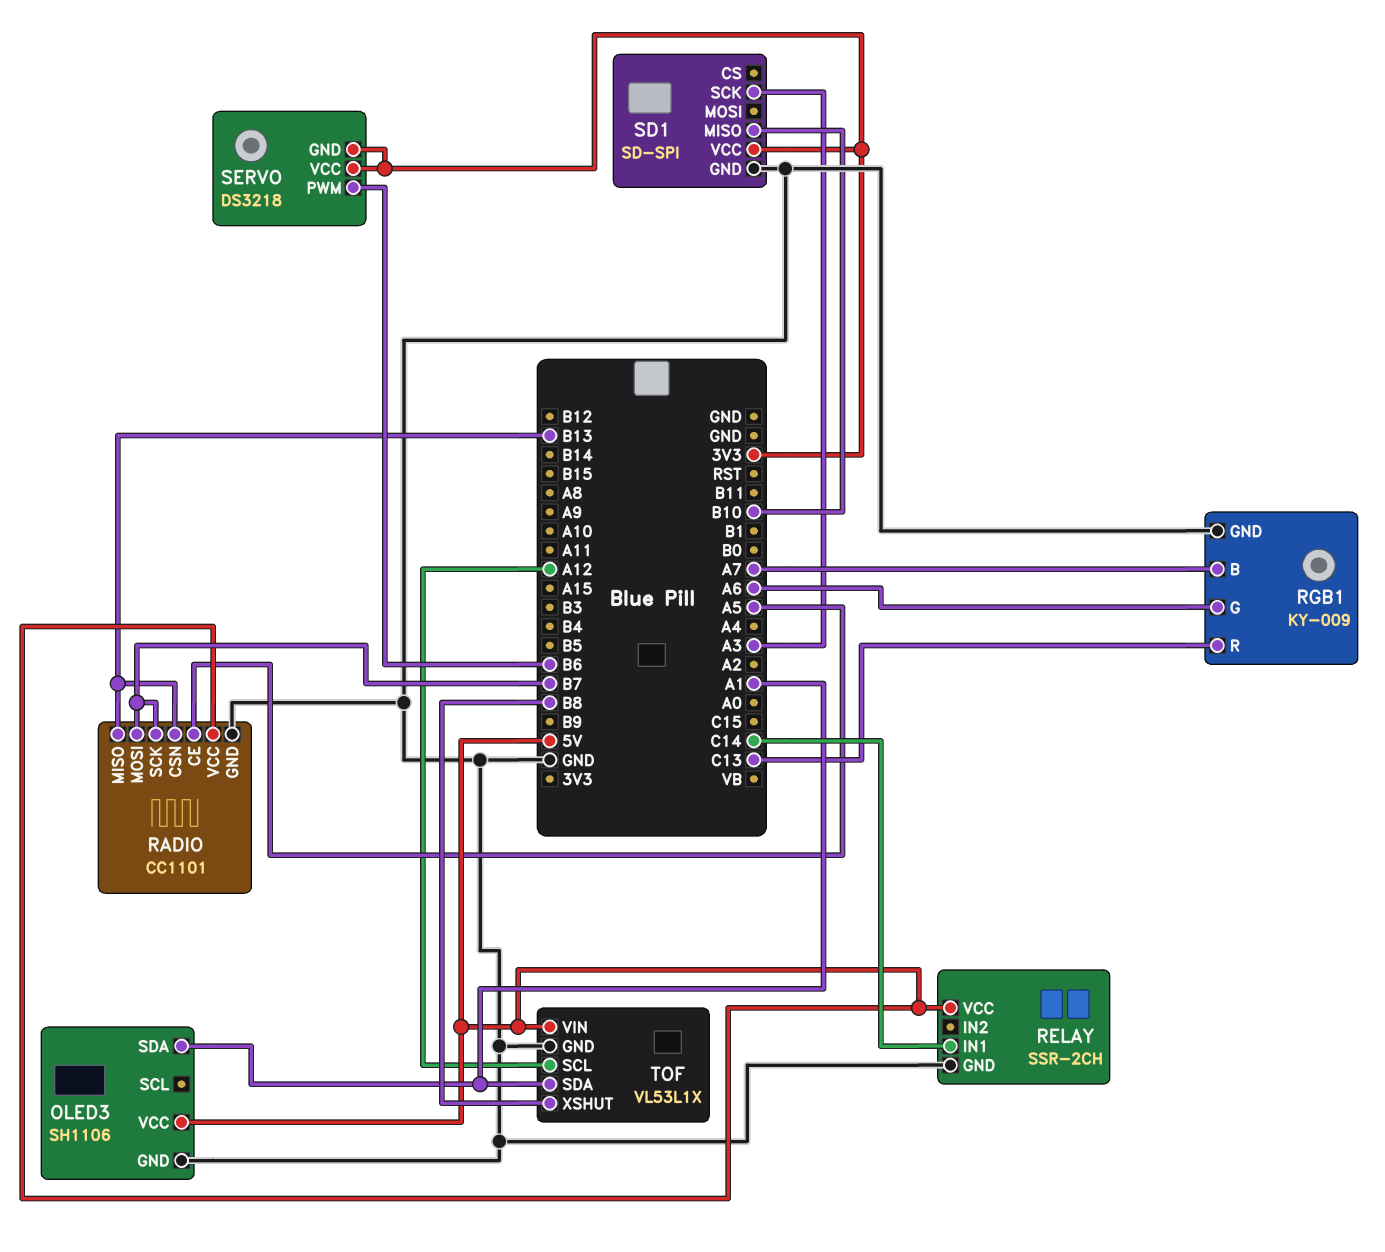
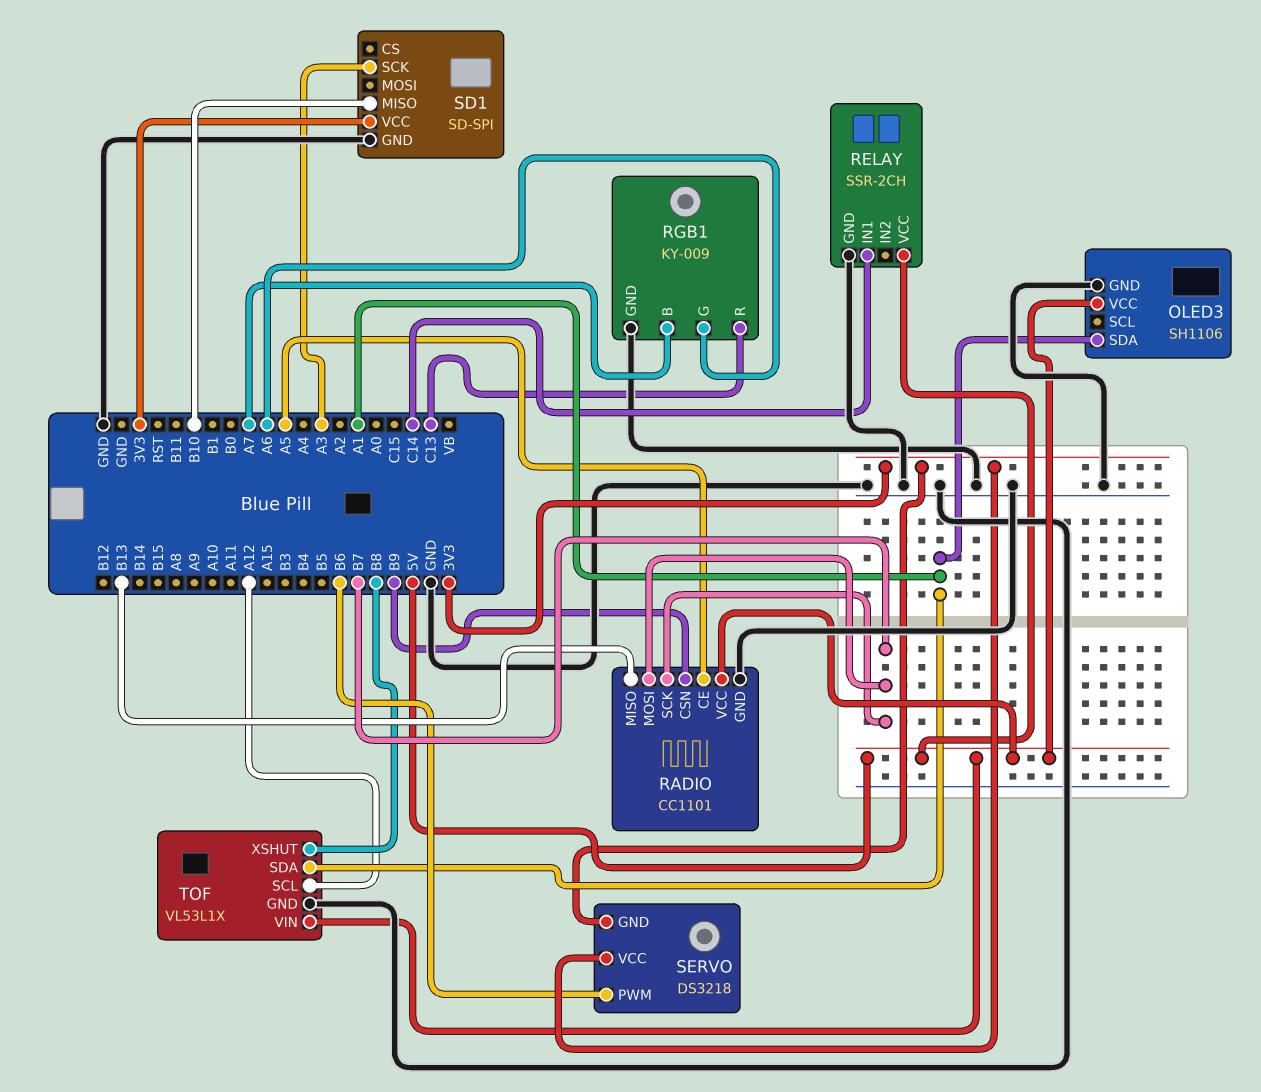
RADIO pin CSN: B13 -> B9

